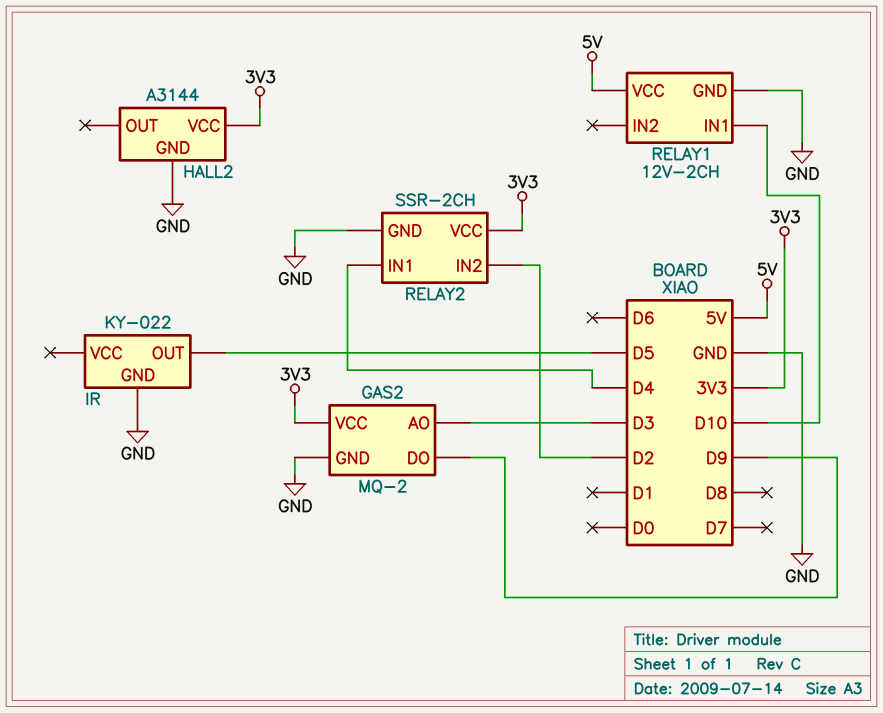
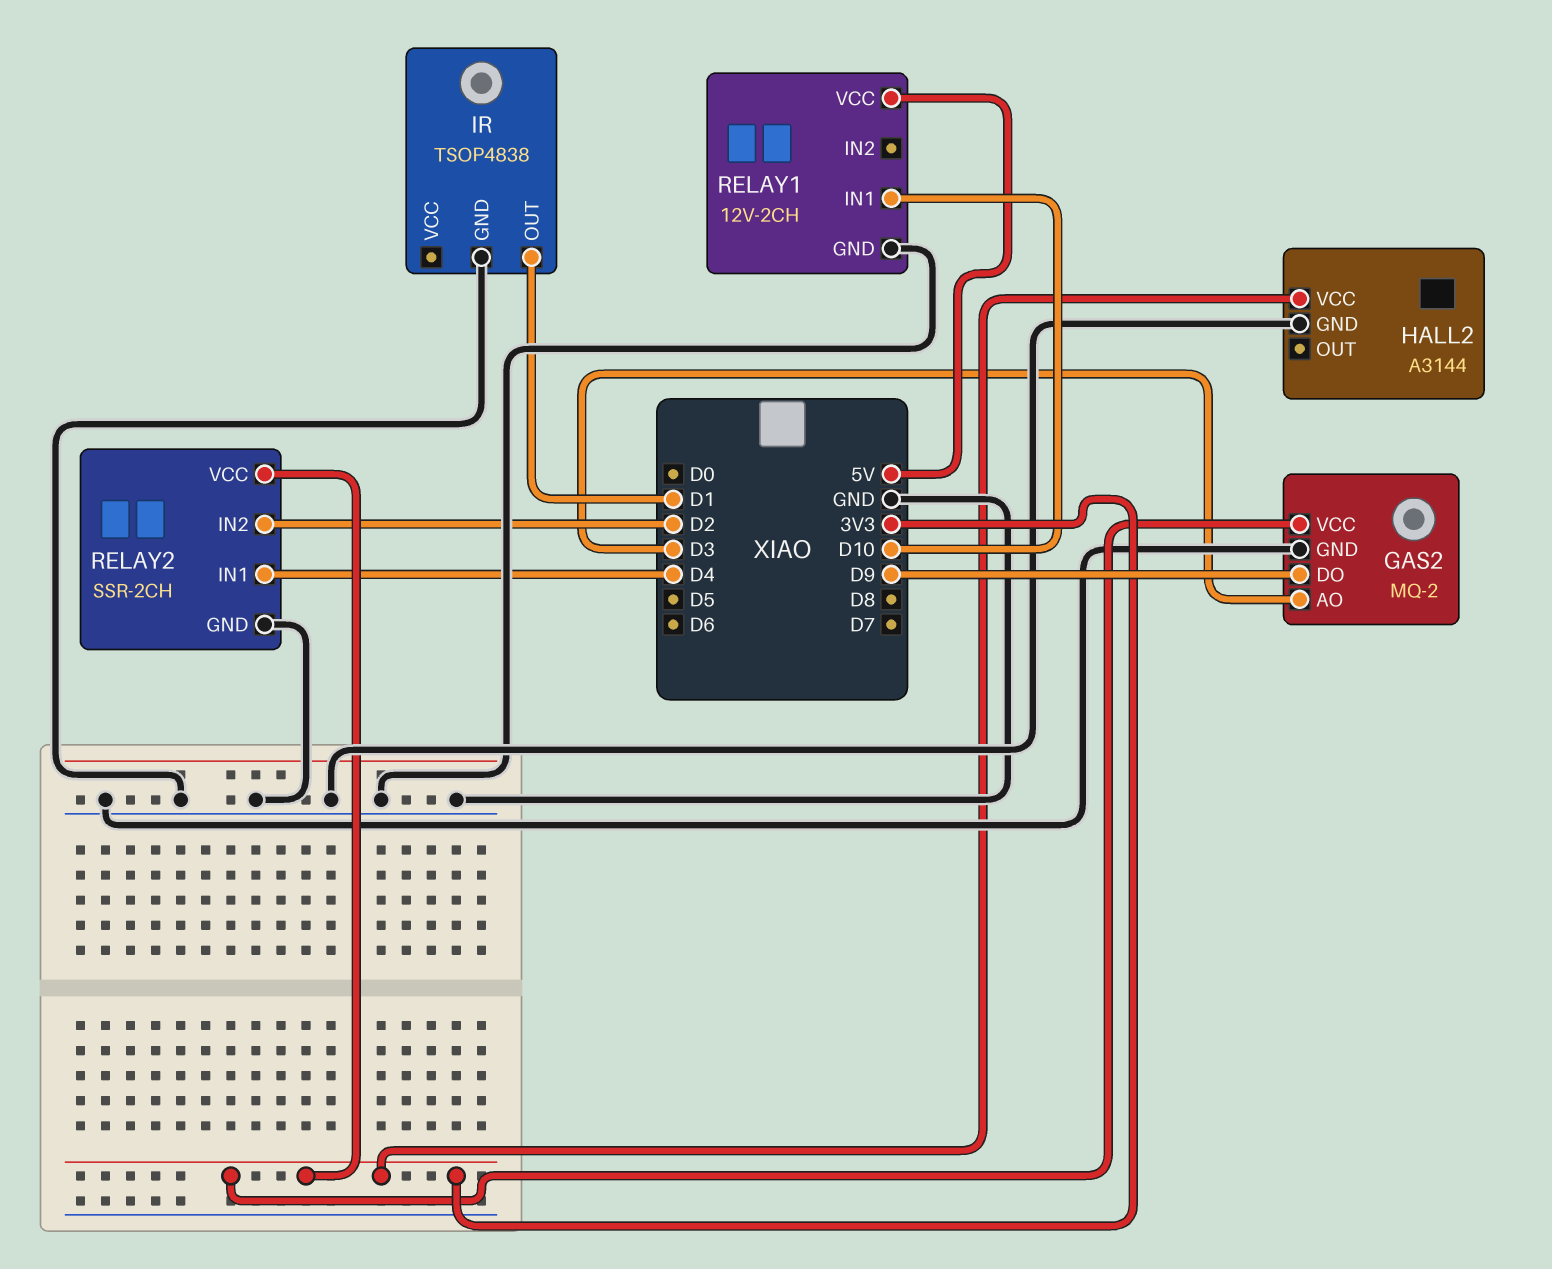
IR: KY-022 -> TSOP4838
IR pin OUT: D5 -> D1

